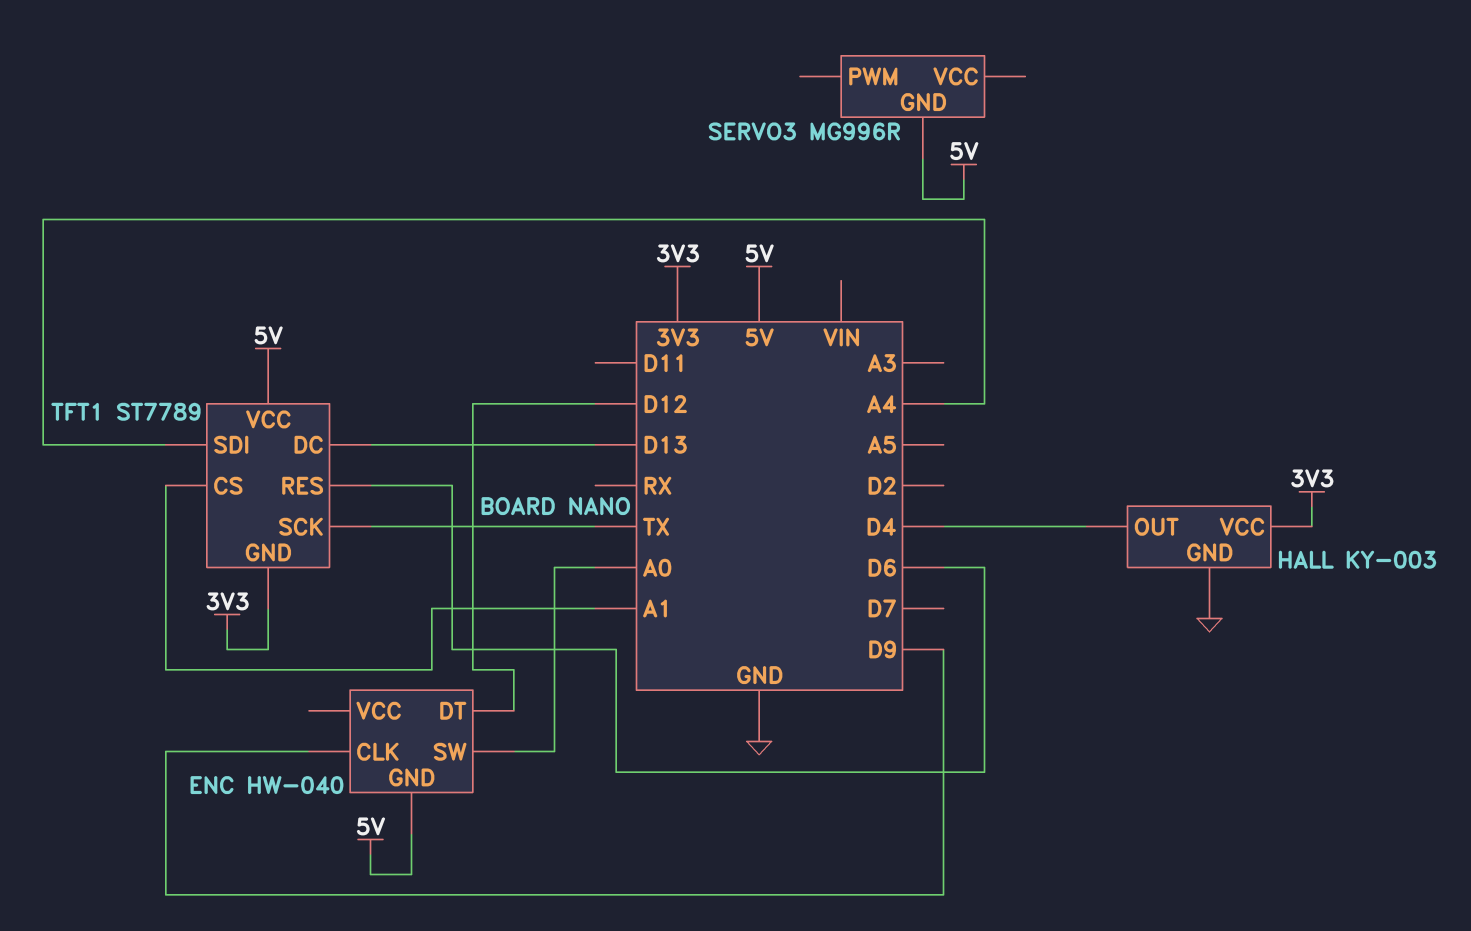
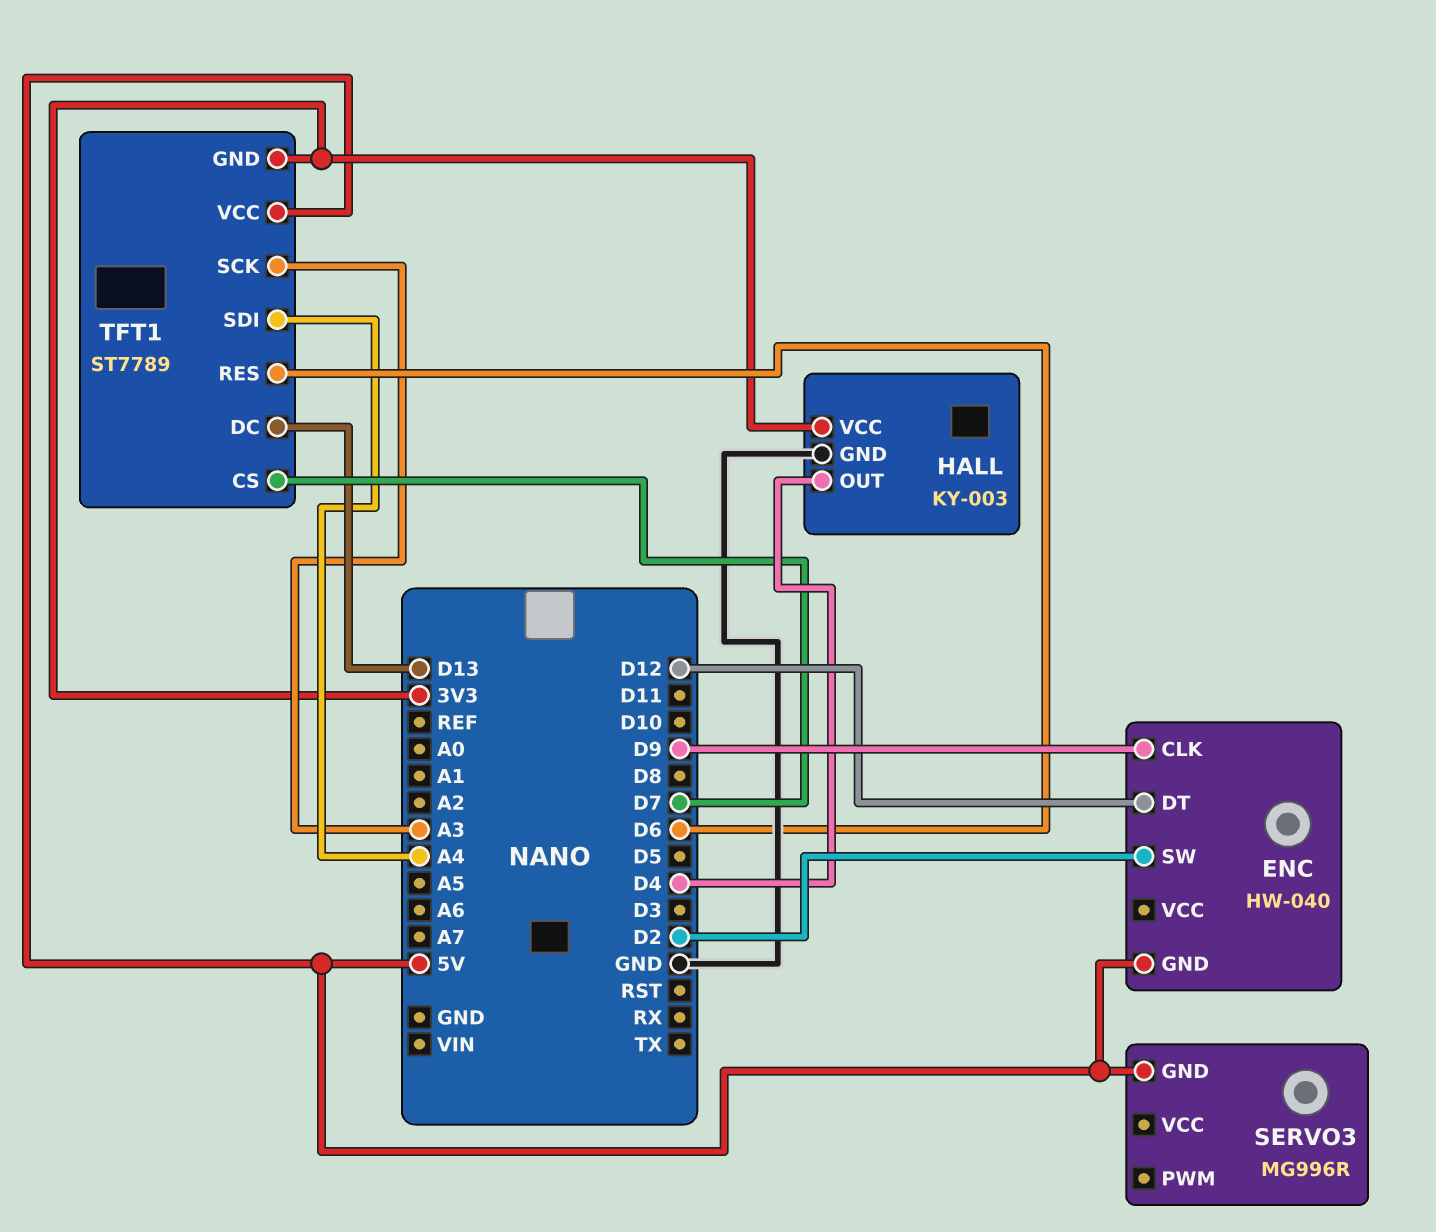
ENC pin SW: A0 -> D2
TFT1 pin CS: A1 -> D7
TFT1 pin SCK: TX -> A3

